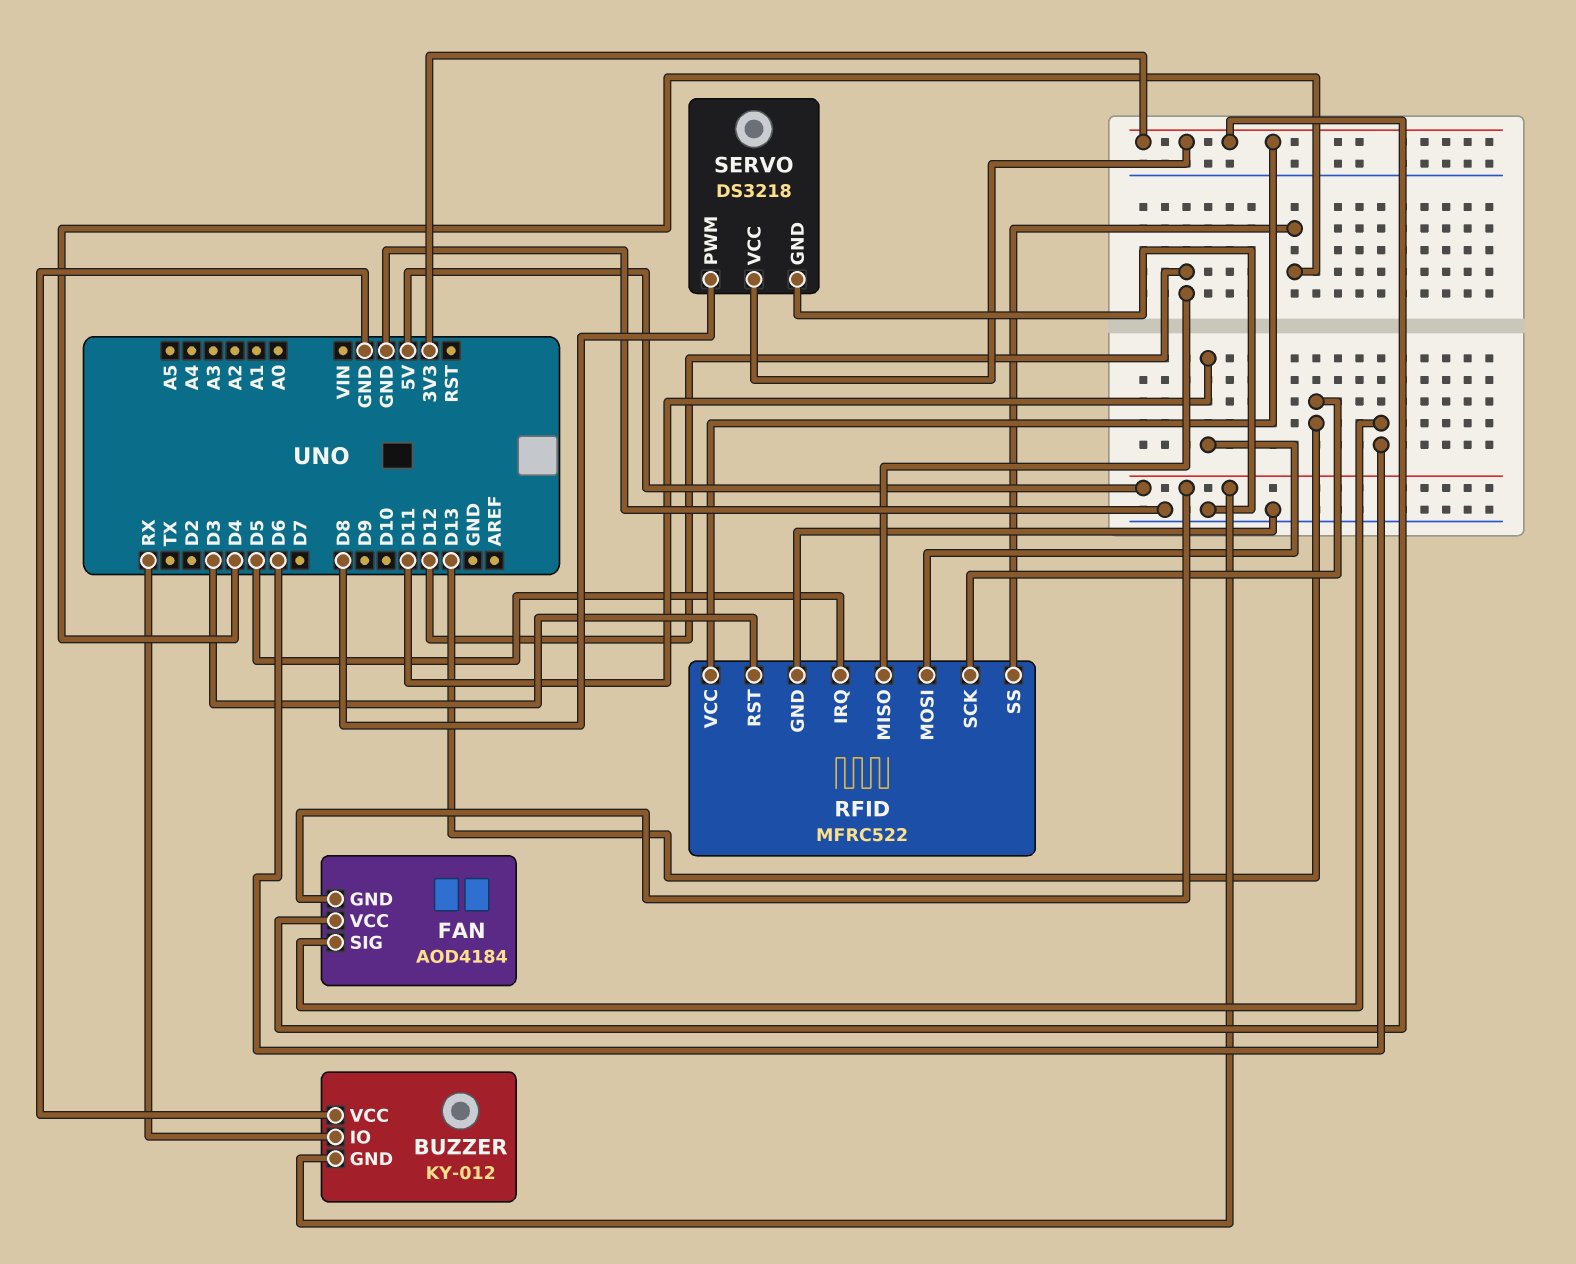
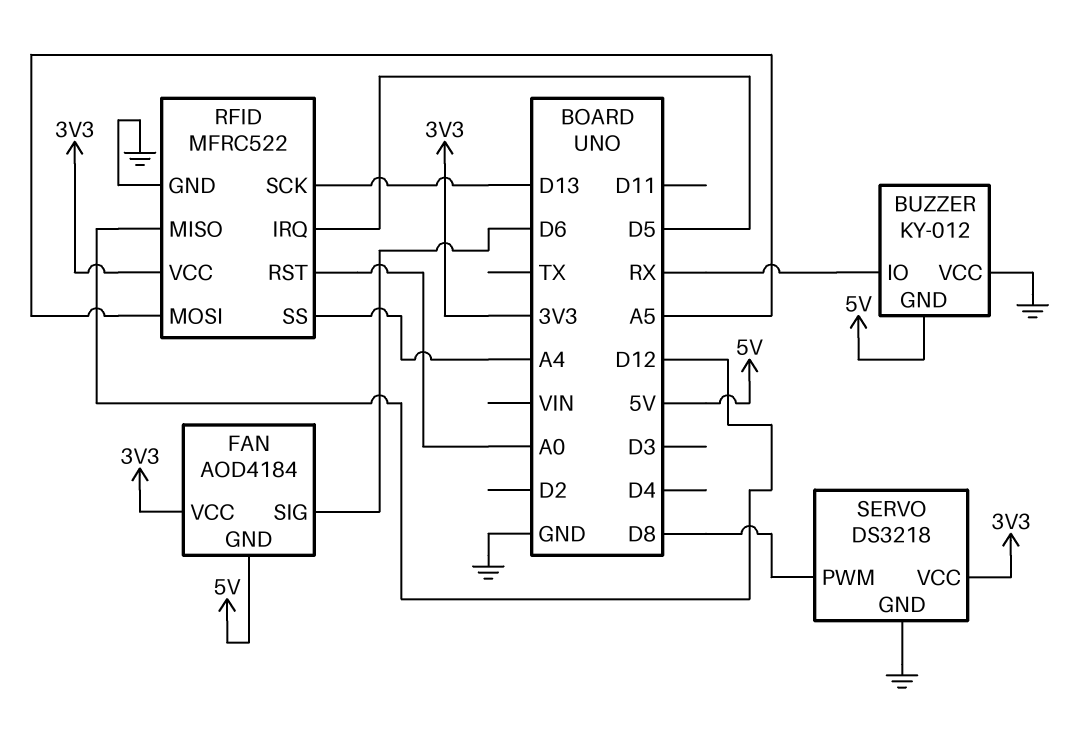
RFID pin MOSI: D11 -> A5
RFID pin RST: D3 -> A0
RFID pin SS: D4 -> A4

